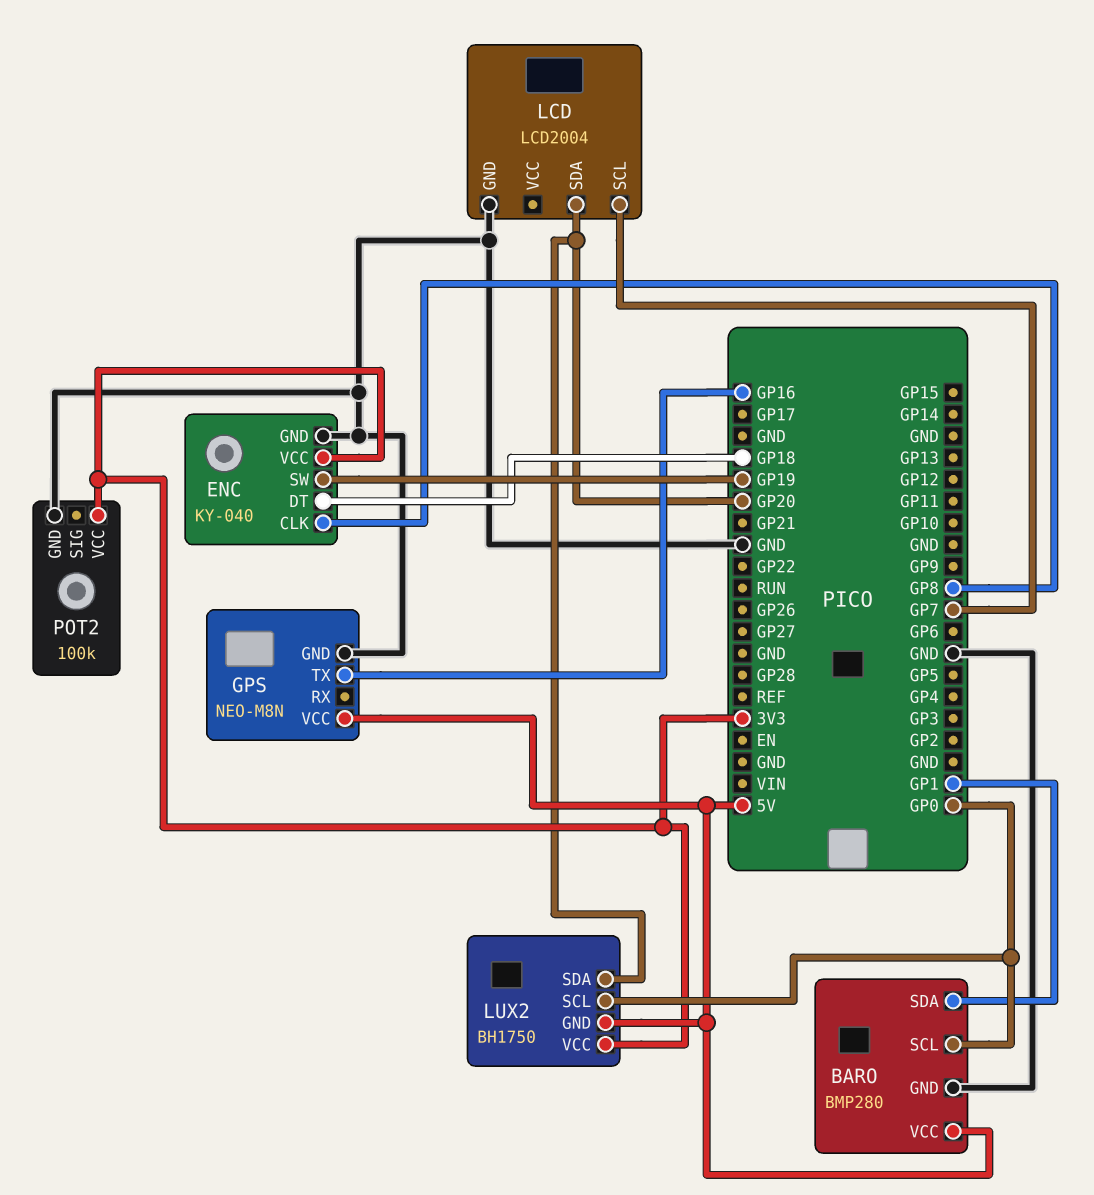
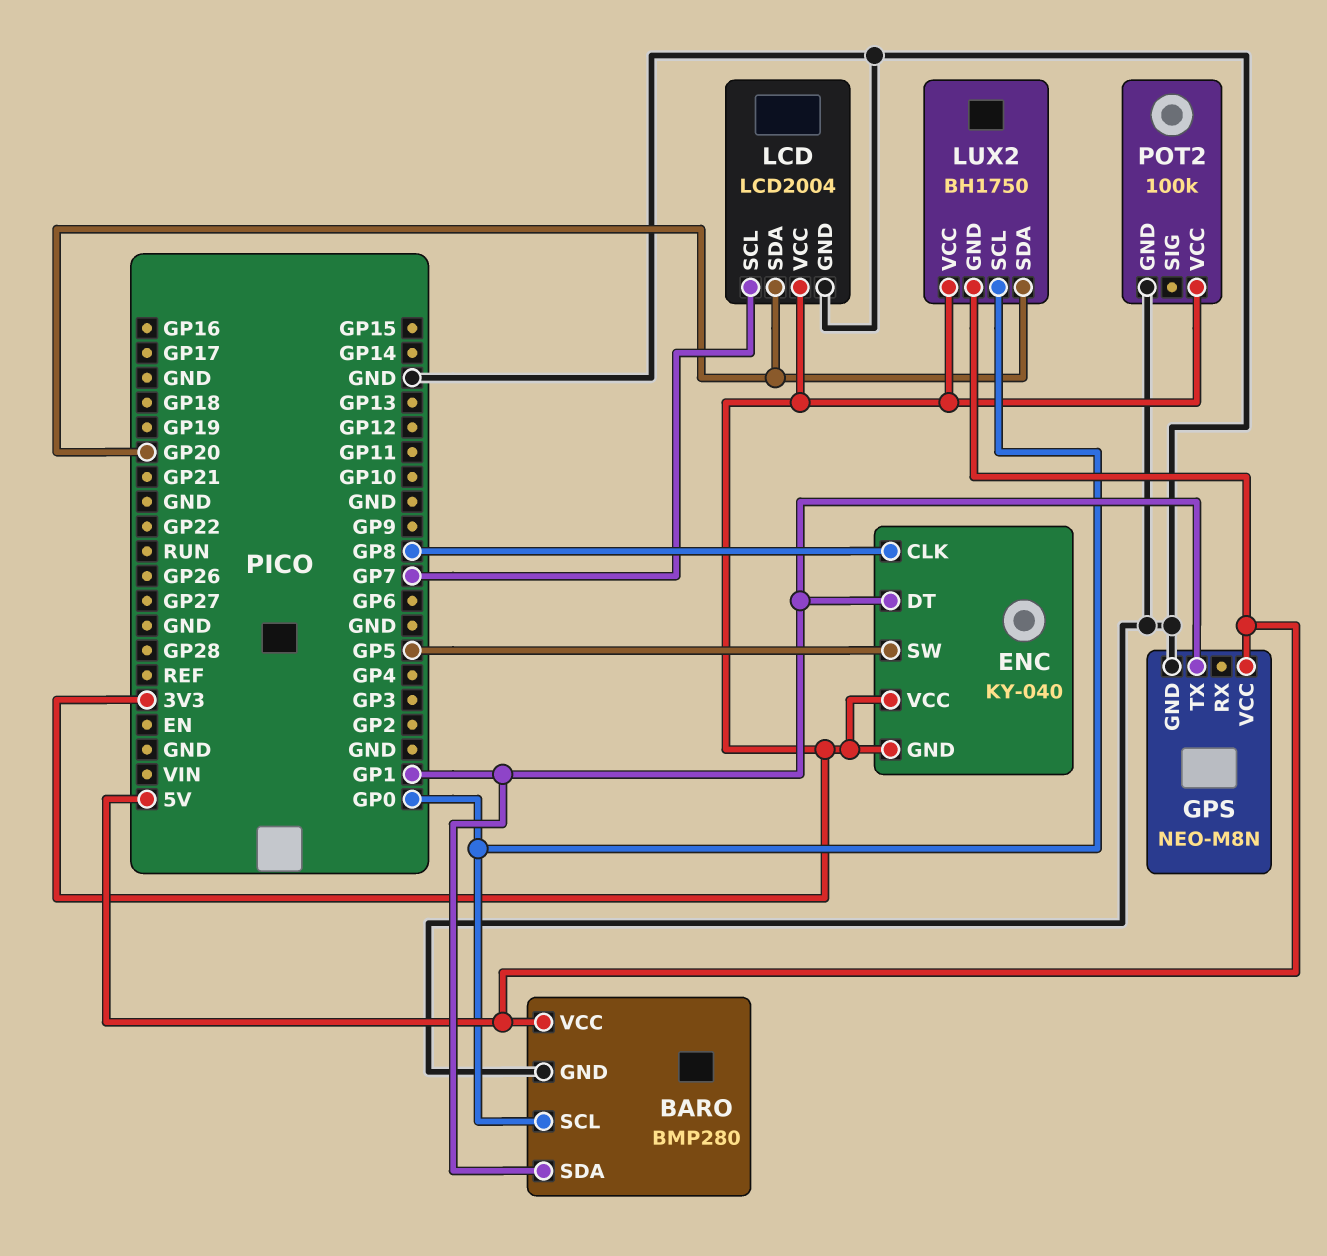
ENC pin DT: GP18 -> GP1
ENC pin GND: GND -> 3V3
ENC pin SW: GP19 -> GP5
GPS pin TX: GP16 -> GP1
LCD pin VCC: none -> 3V3

